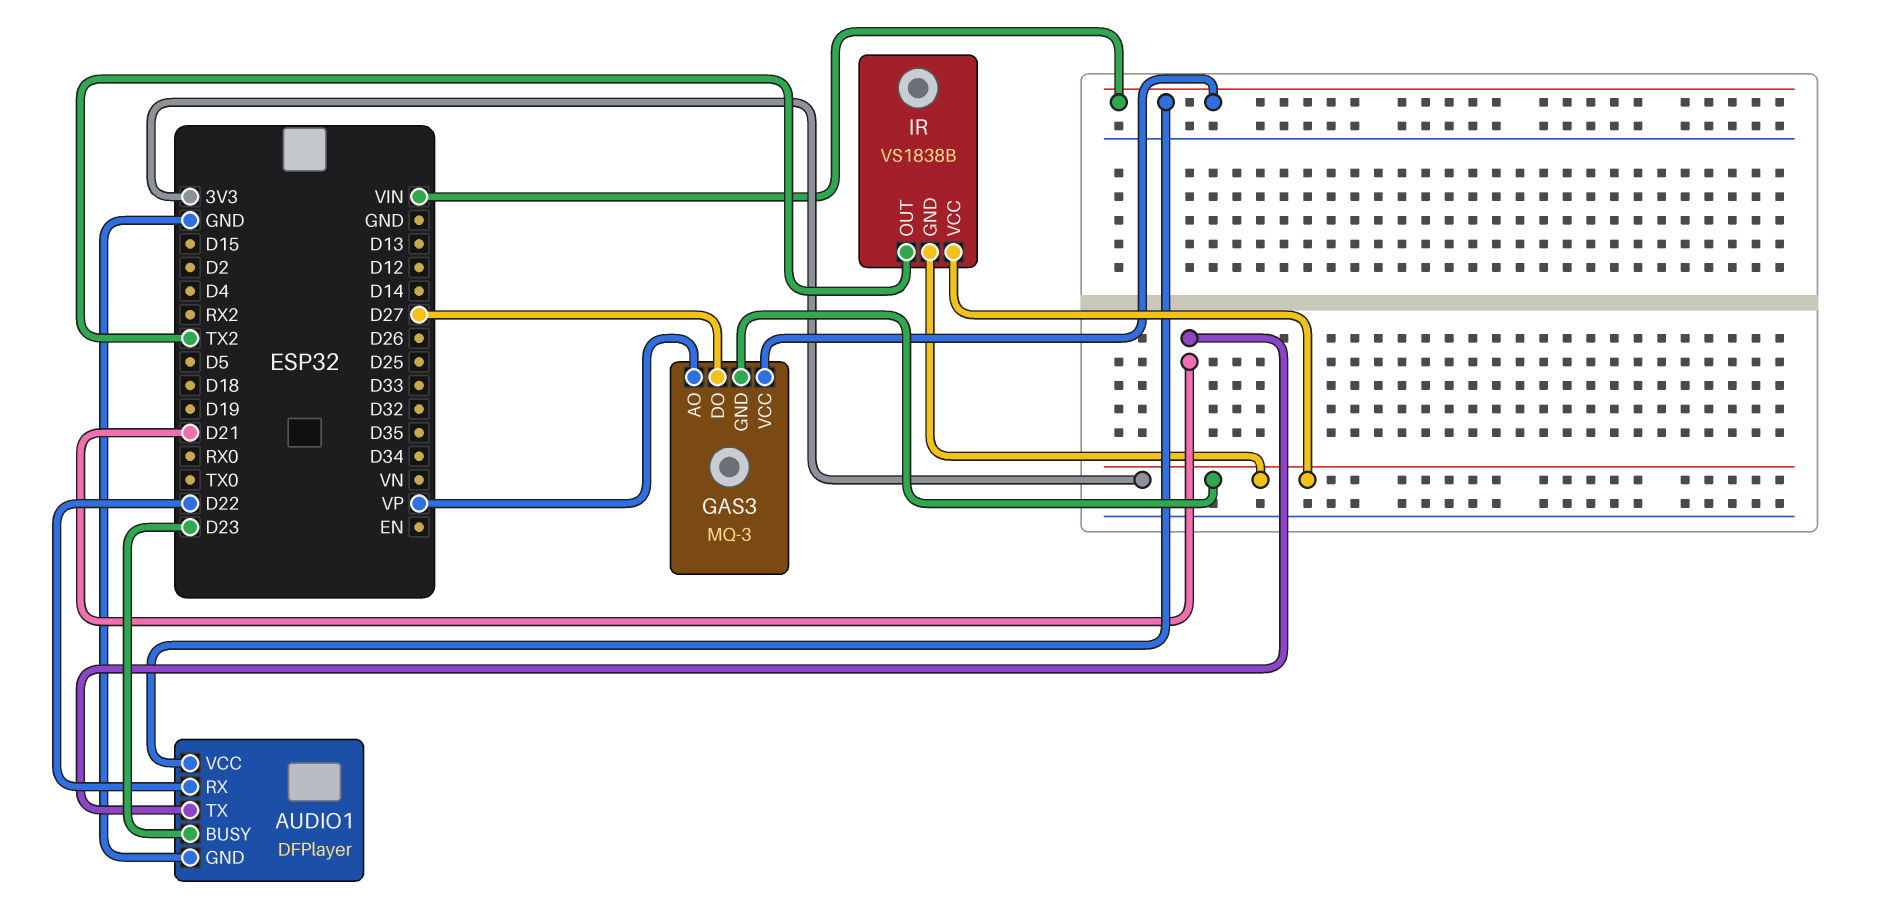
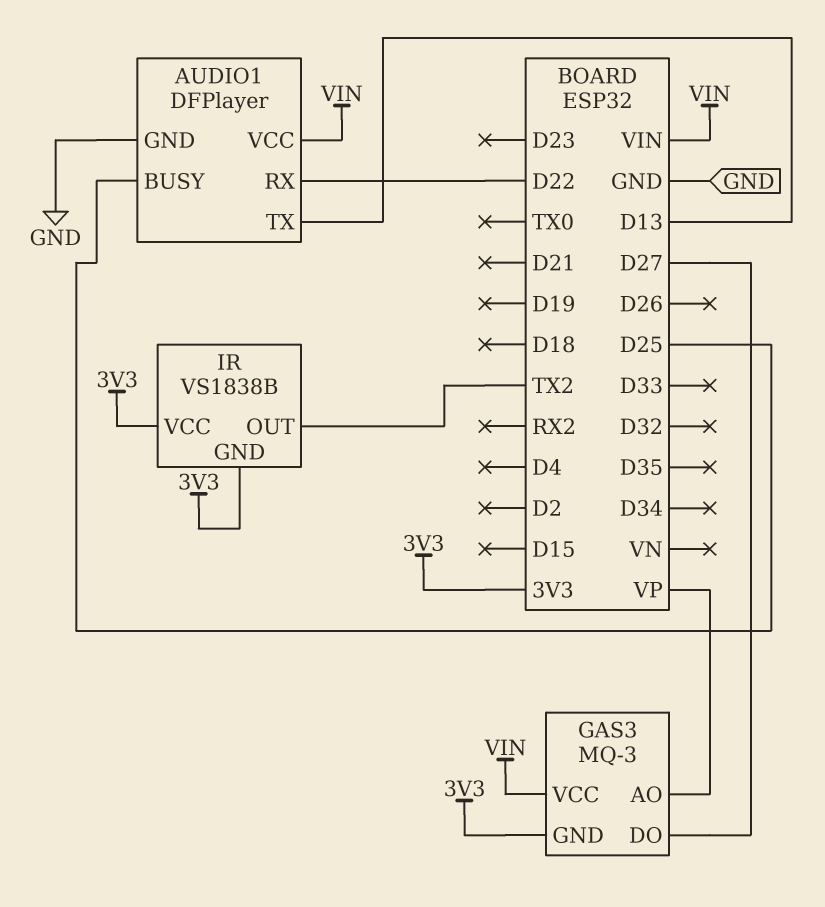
AUDIO1 pin BUSY: D23 -> D25
AUDIO1 pin TX: D21 -> D13

